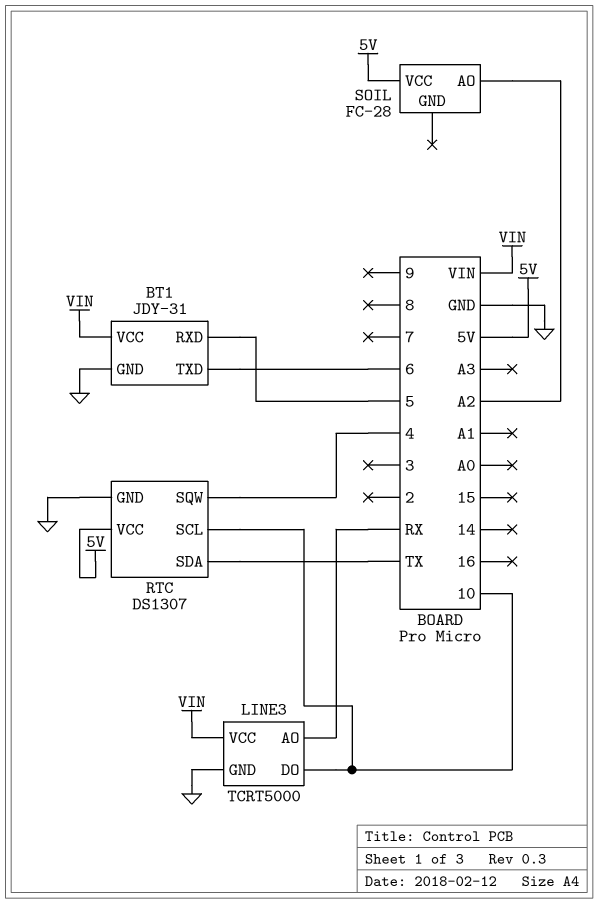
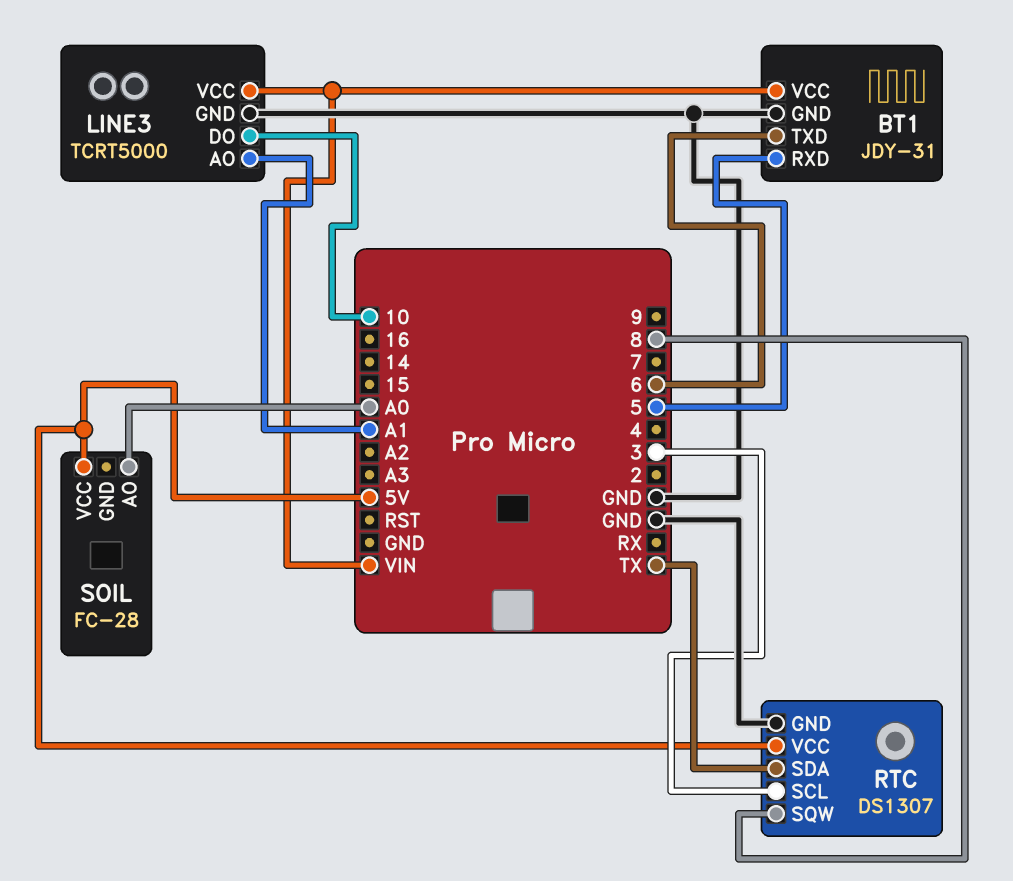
LINE3 pin AO: RX -> A1
RTC pin SCL: 10 -> 3
RTC pin SQW: 4 -> 8
SOIL pin AO: A2 -> A0

